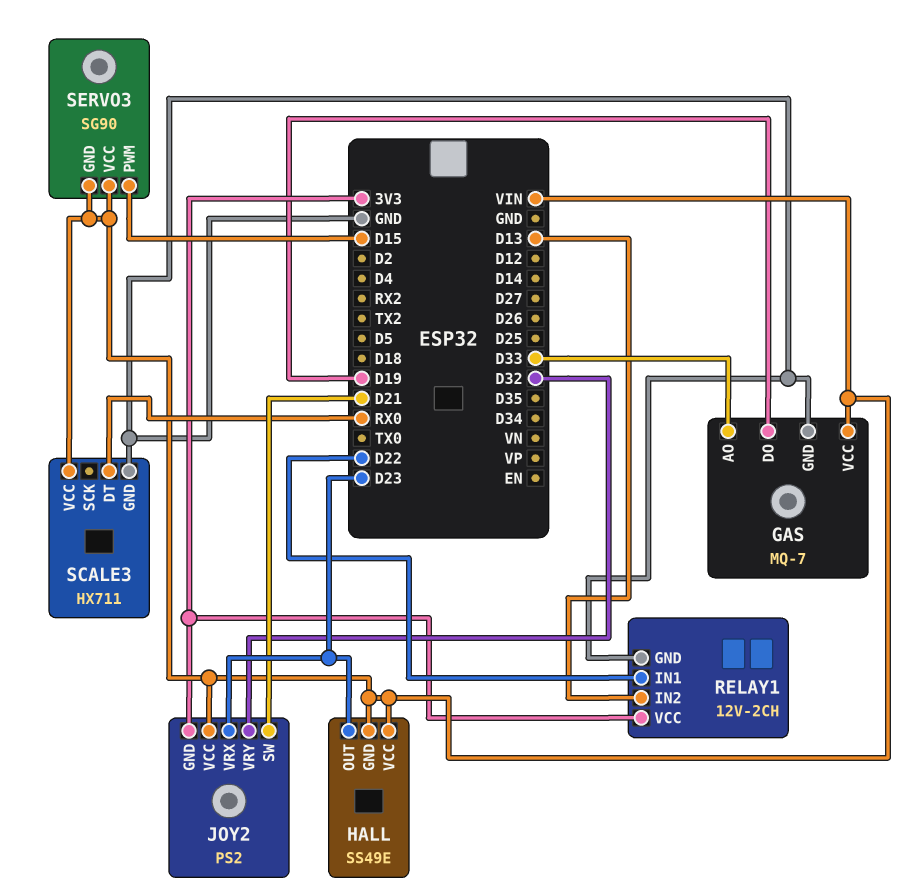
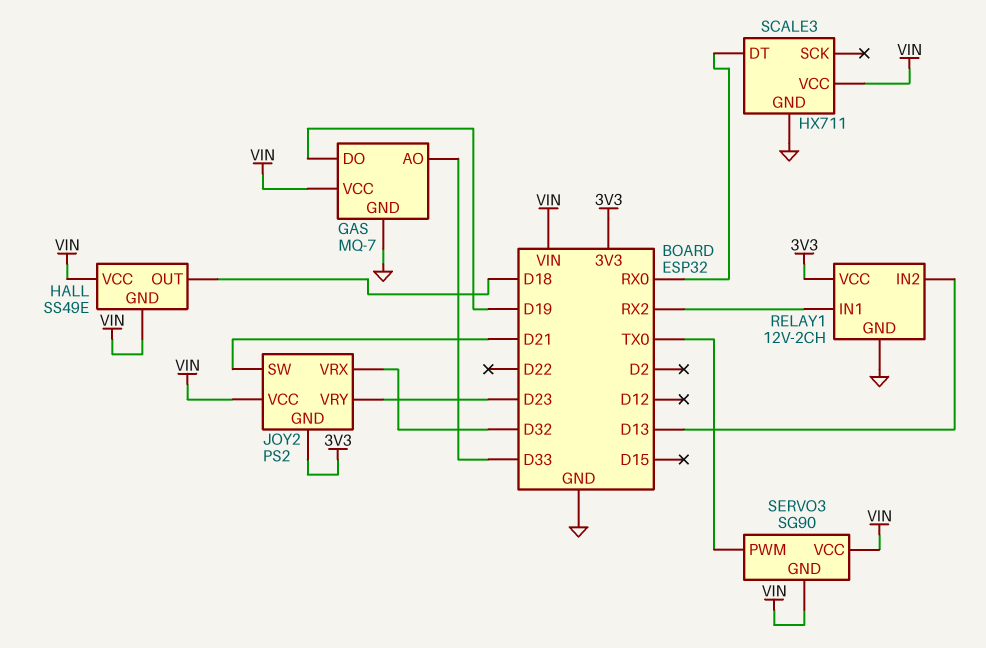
HALL pin OUT: D23 -> D18
JOY2 pin VRX: D23 -> D32
JOY2 pin VRY: D32 -> D23
RELAY1 pin IN1: D22 -> RX2
SERVO3 pin PWM: D15 -> TX0

